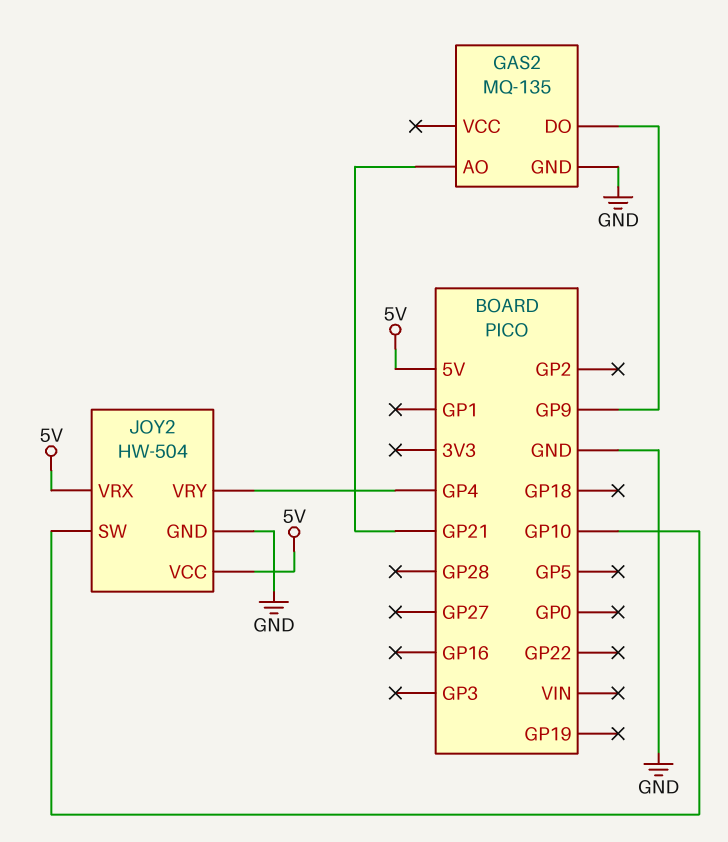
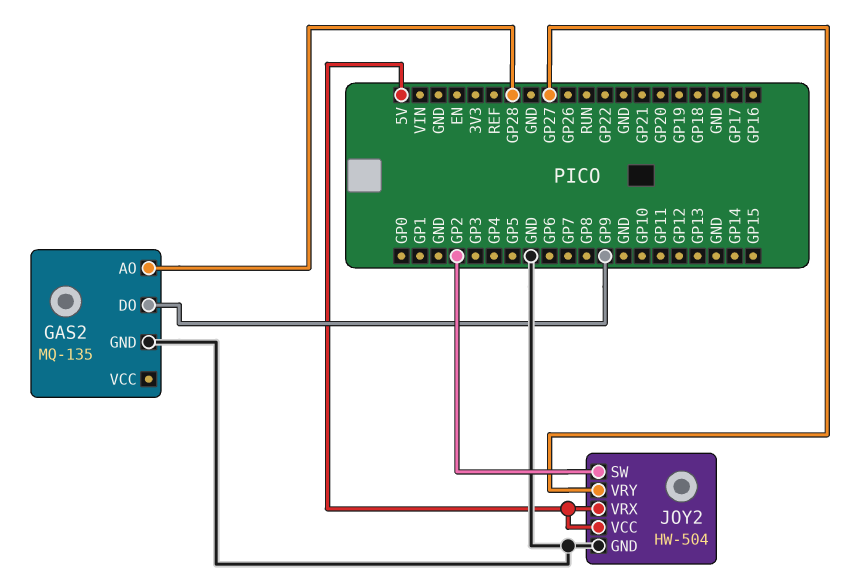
GAS2 pin AO: GP21 -> GP28
JOY2 pin SW: GP10 -> GP2
JOY2 pin VRY: GP4 -> GP27

